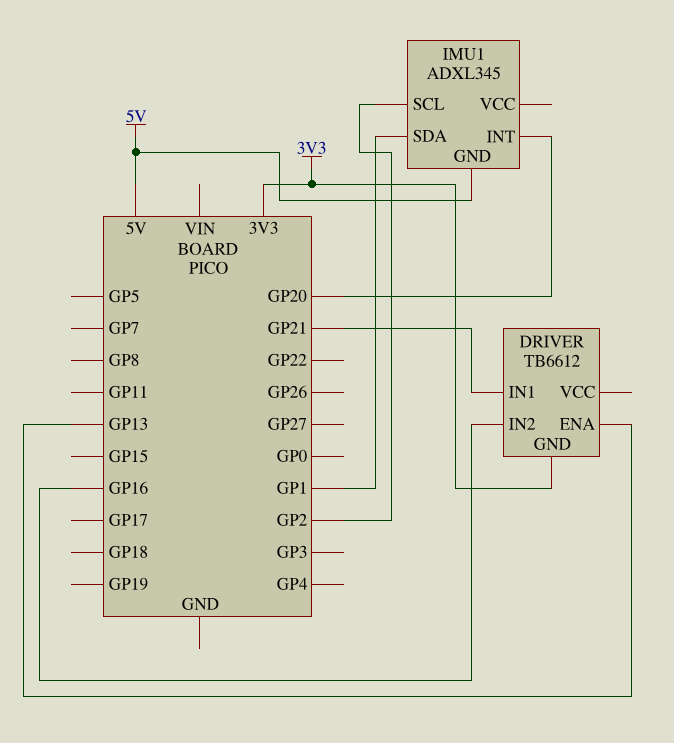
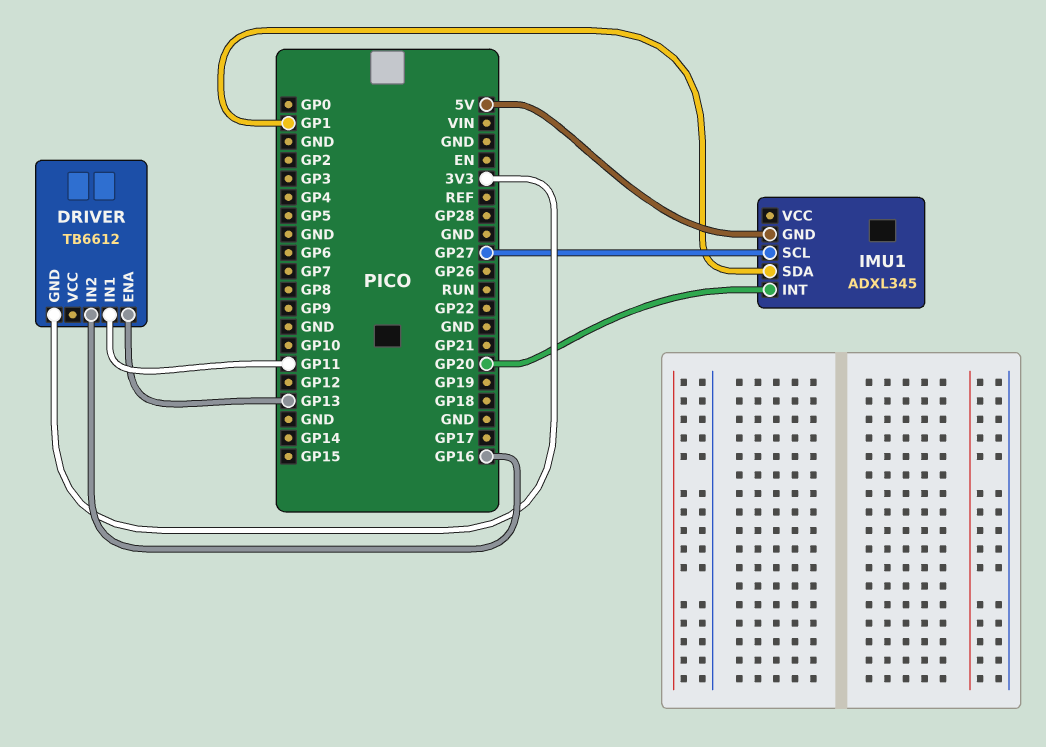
DRIVER pin IN1: GP21 -> GP11
IMU1 pin SCL: GP2 -> GP27

